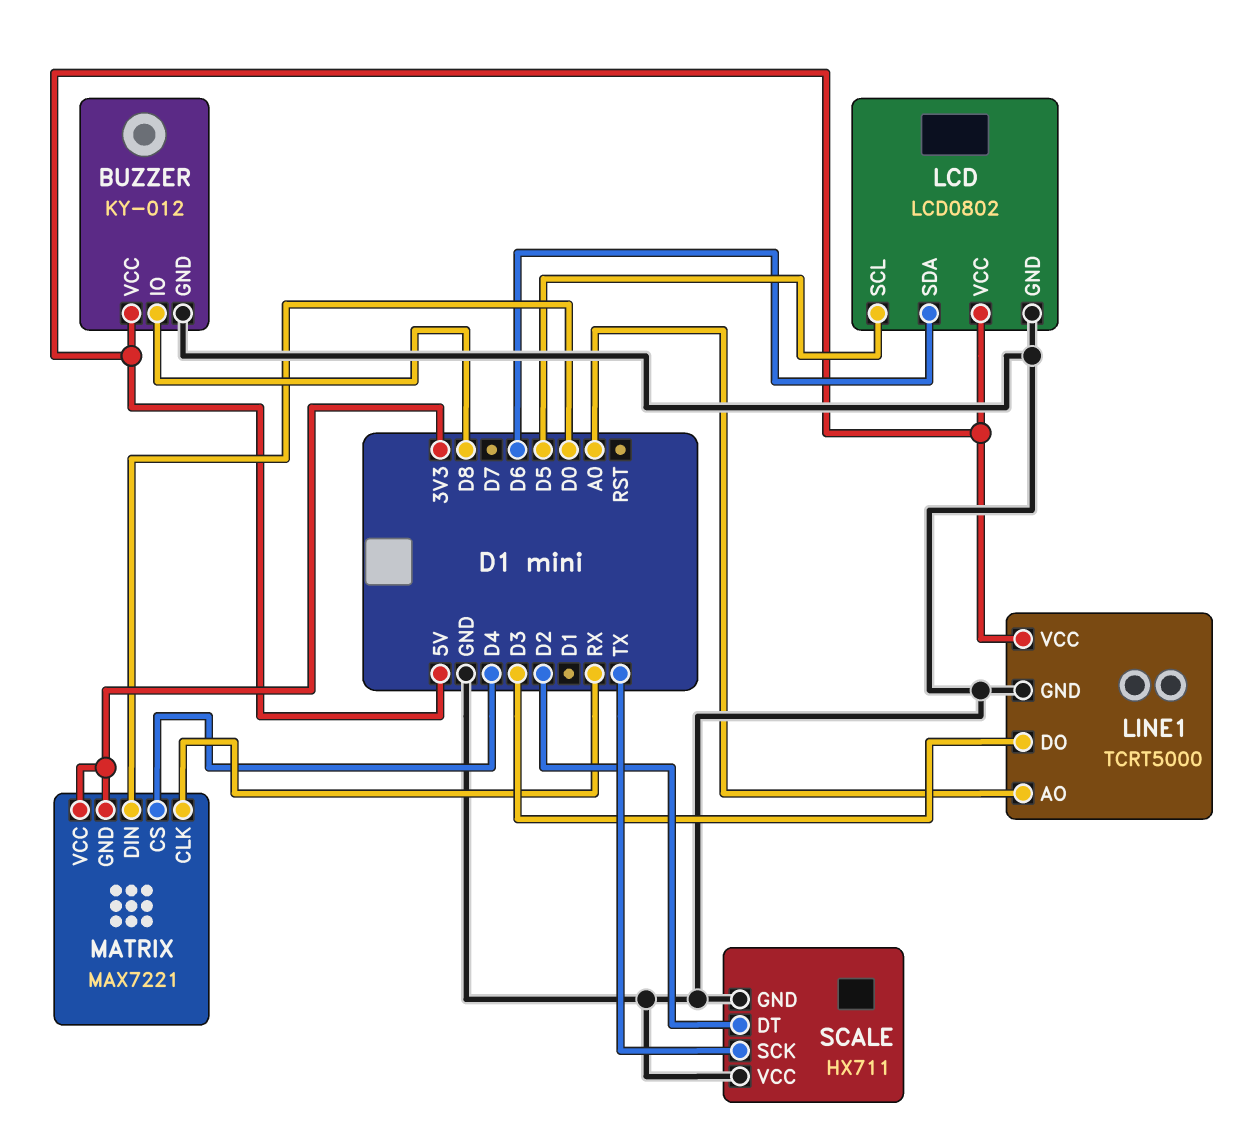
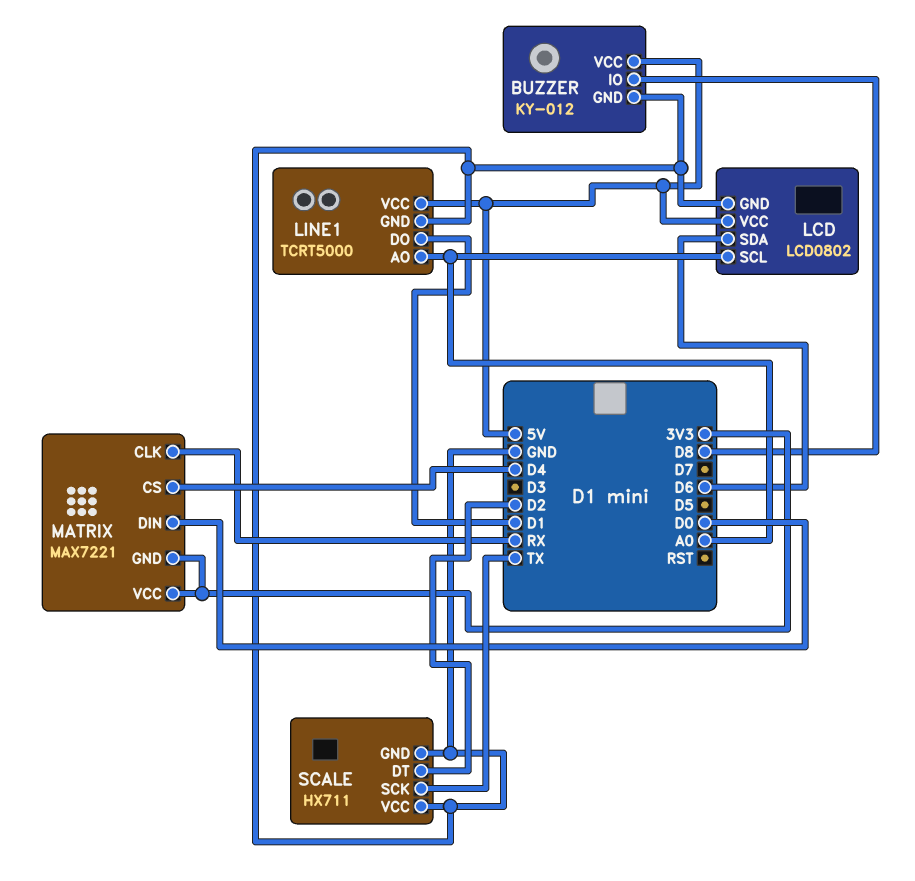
LCD pin SCL: D5 -> A0
LINE1 pin DO: D3 -> D1

